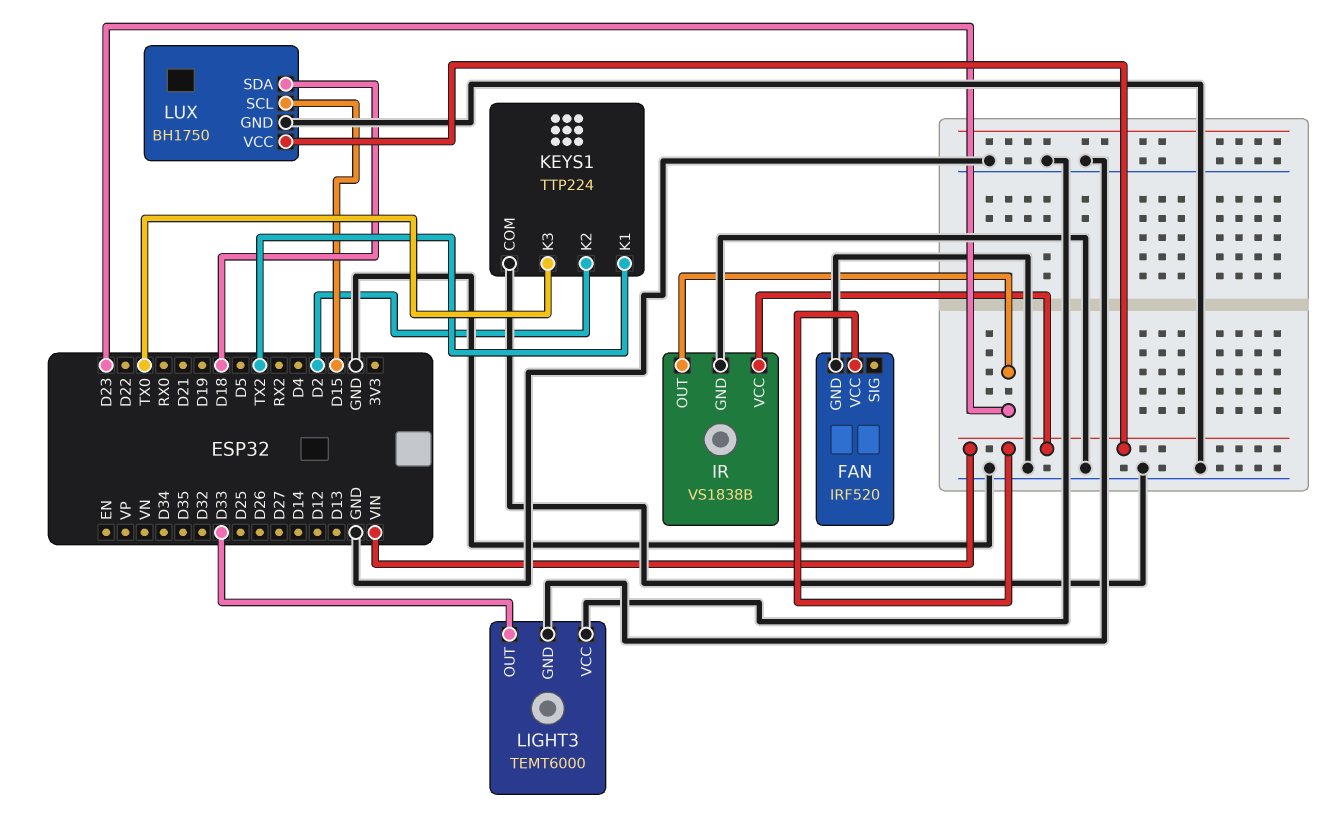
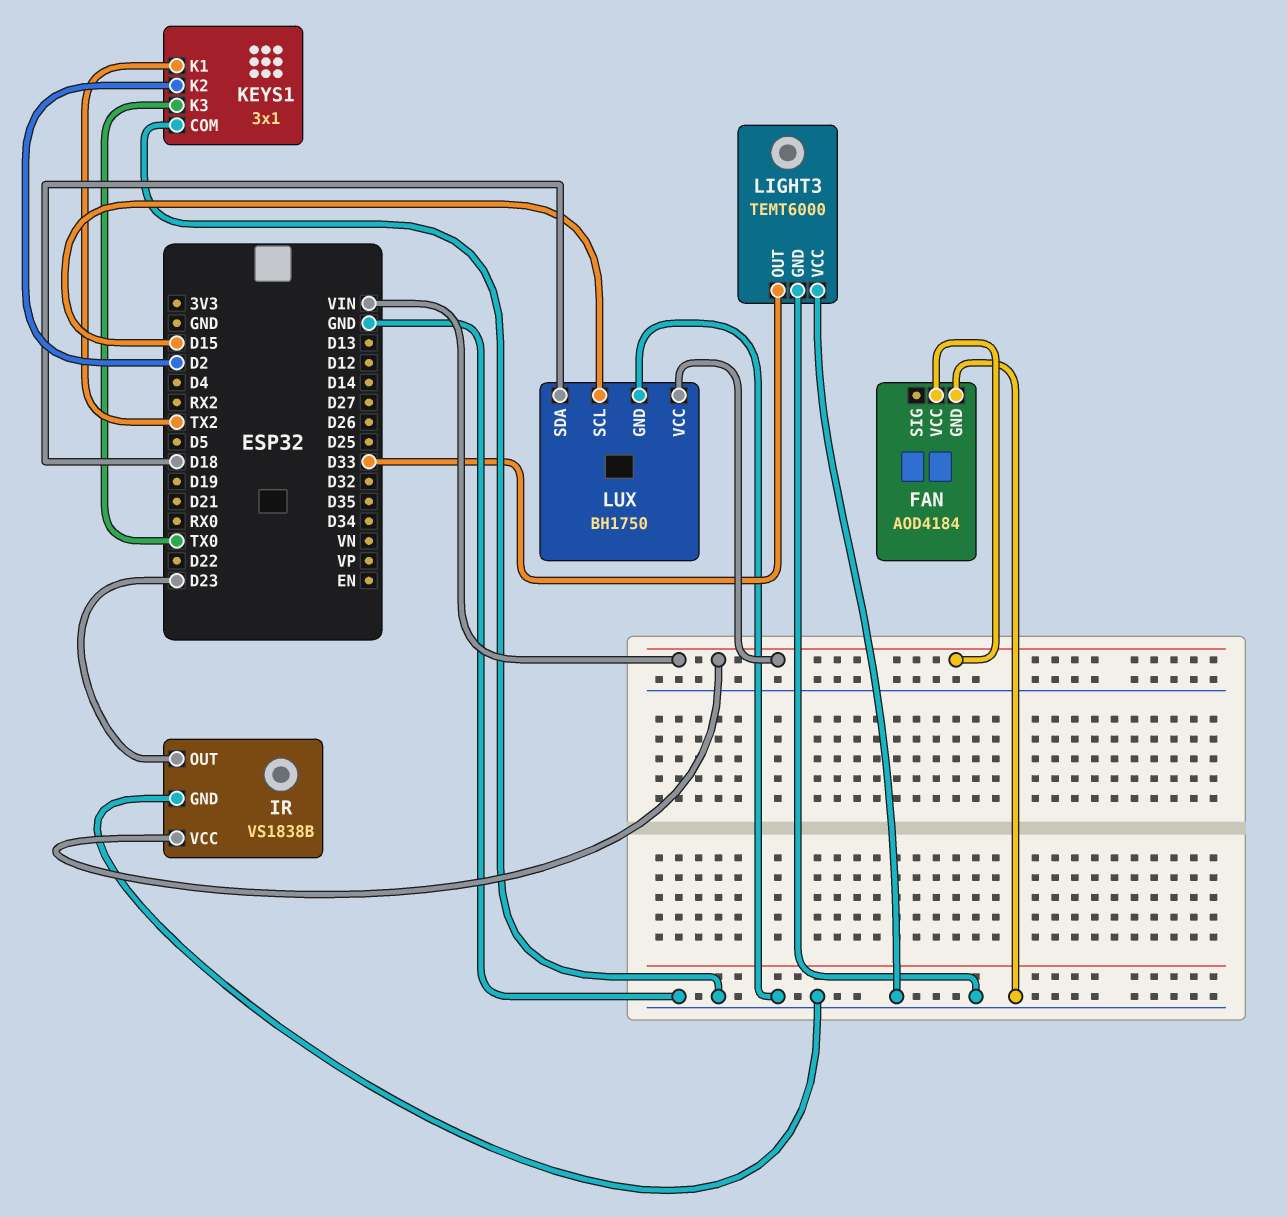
FAN: IRF520 -> AOD4184
KEYS1: TTP224 -> 3x1

